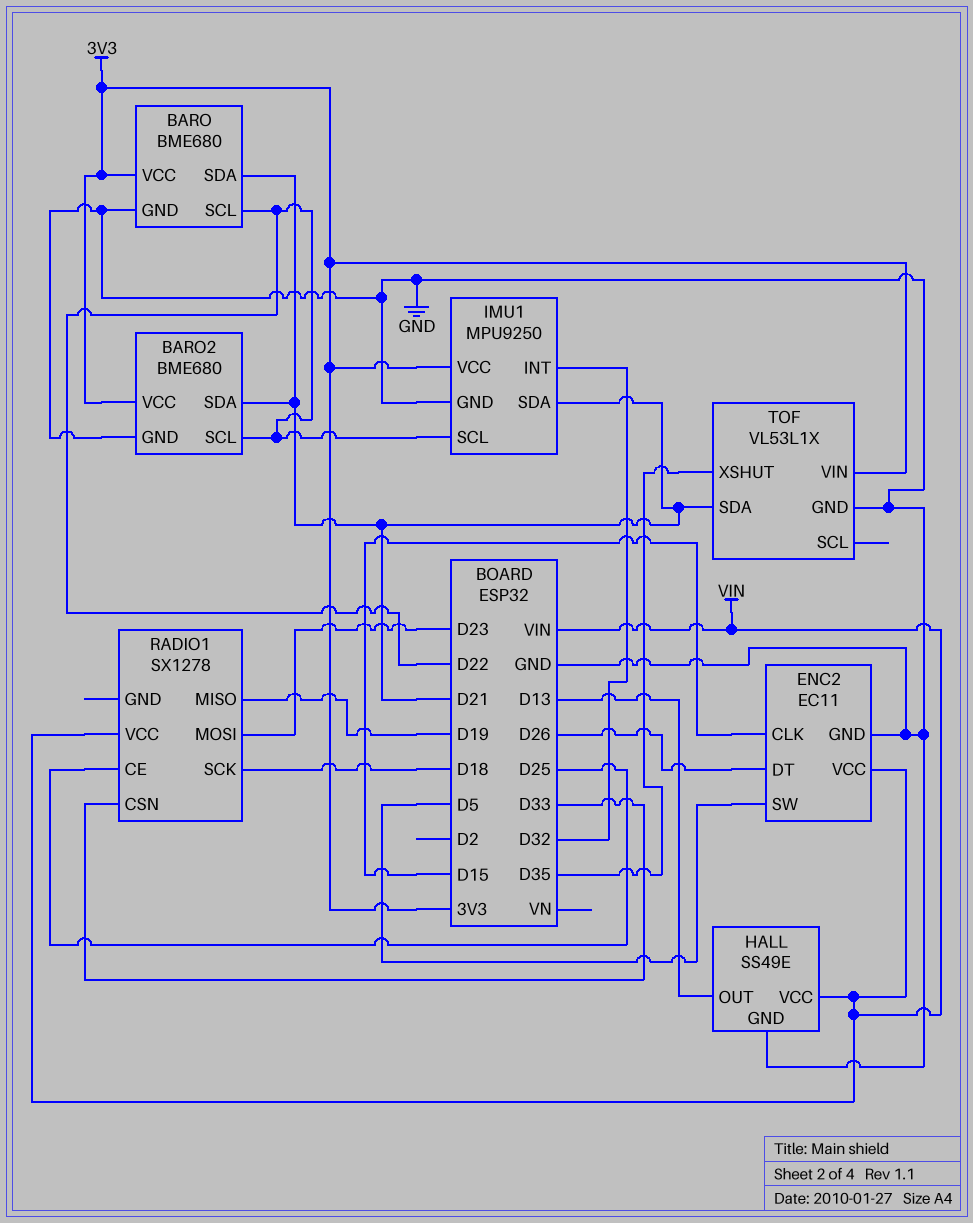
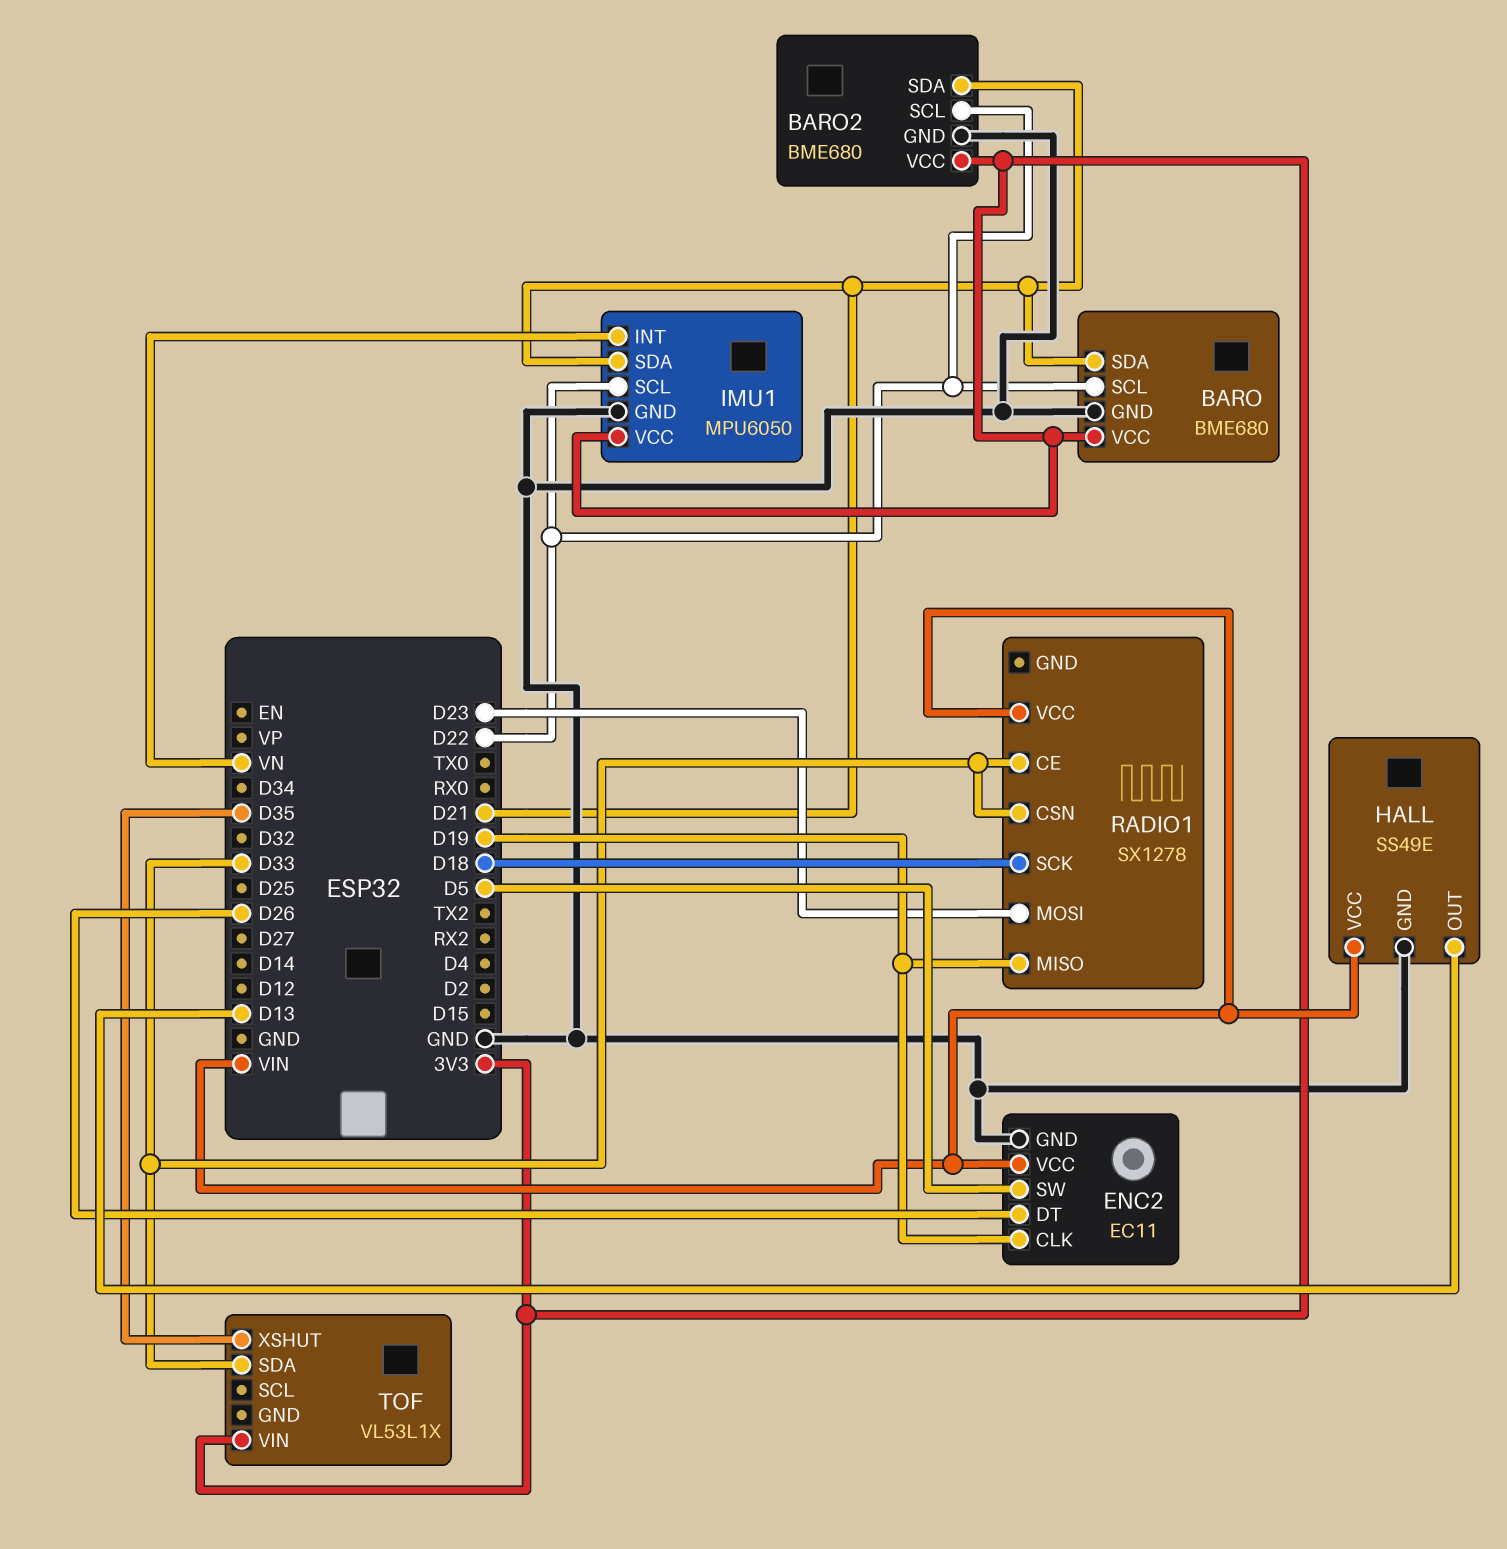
ENC2 pin CLK: D15 -> D19
IMU1: MPU9250 -> MPU6050
IMU1 pin INT: D32 -> VN
RADIO1 pin CE: D25 -> D33
TOF pin GND: GND -> none
TOF pin SDA: D21 -> D33

